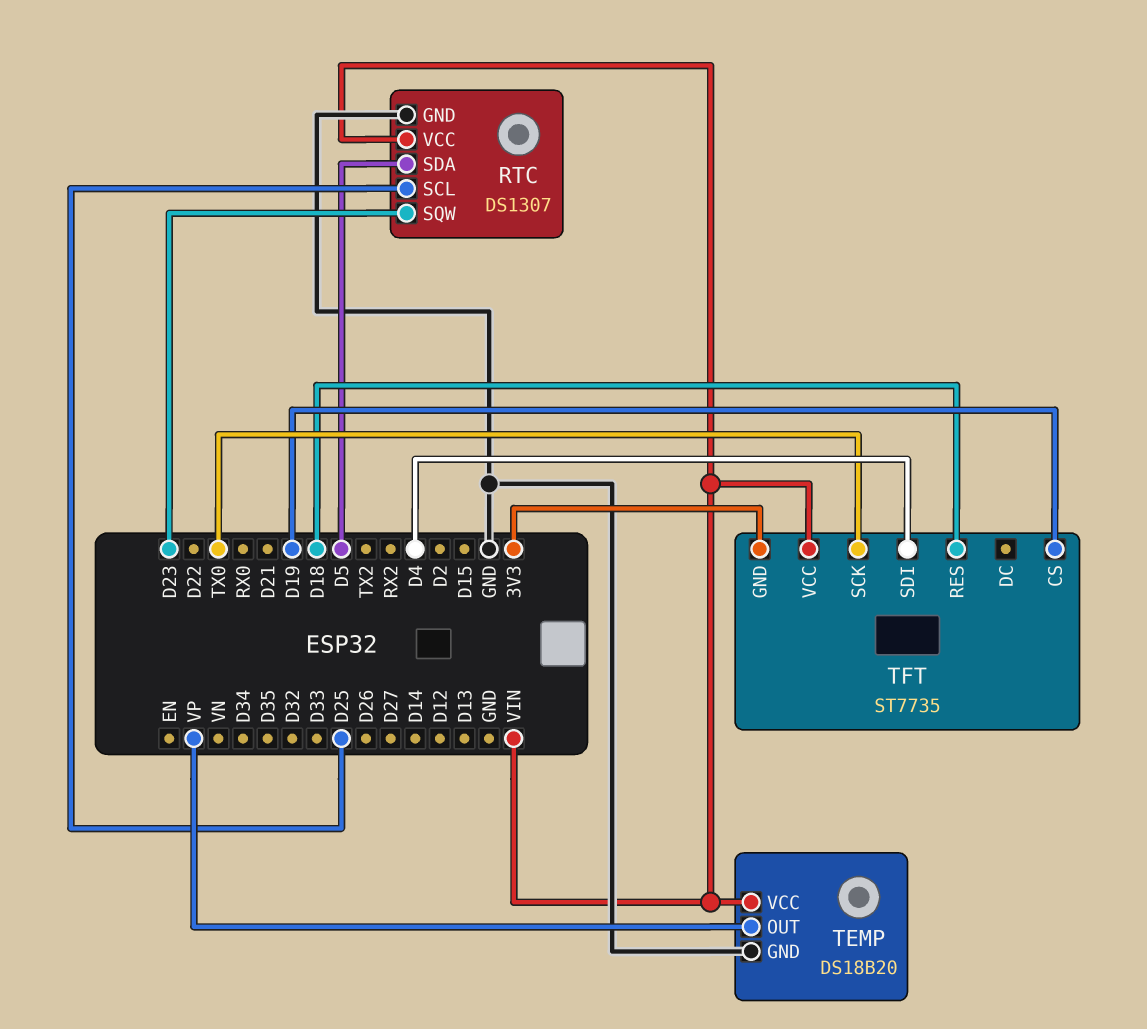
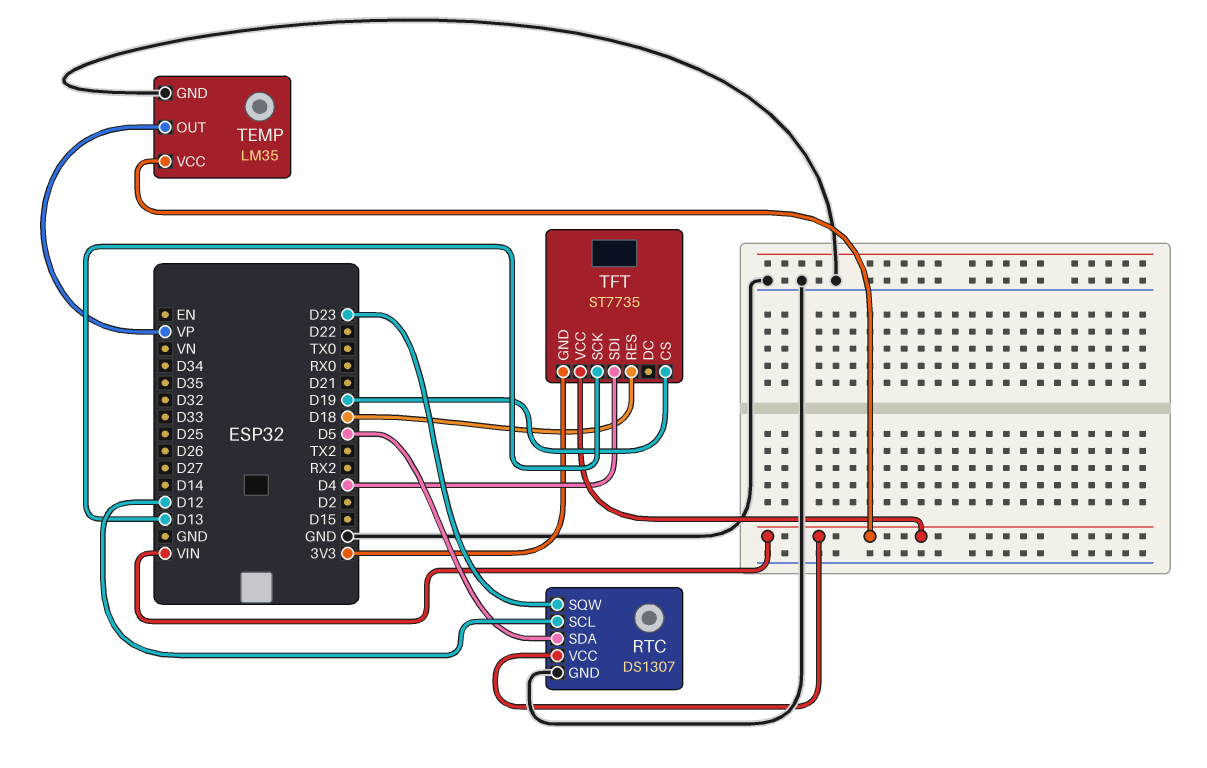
RTC pin SCL: D25 -> D12
TEMP: DS18B20 -> LM35
TFT pin SCK: TX0 -> D13

